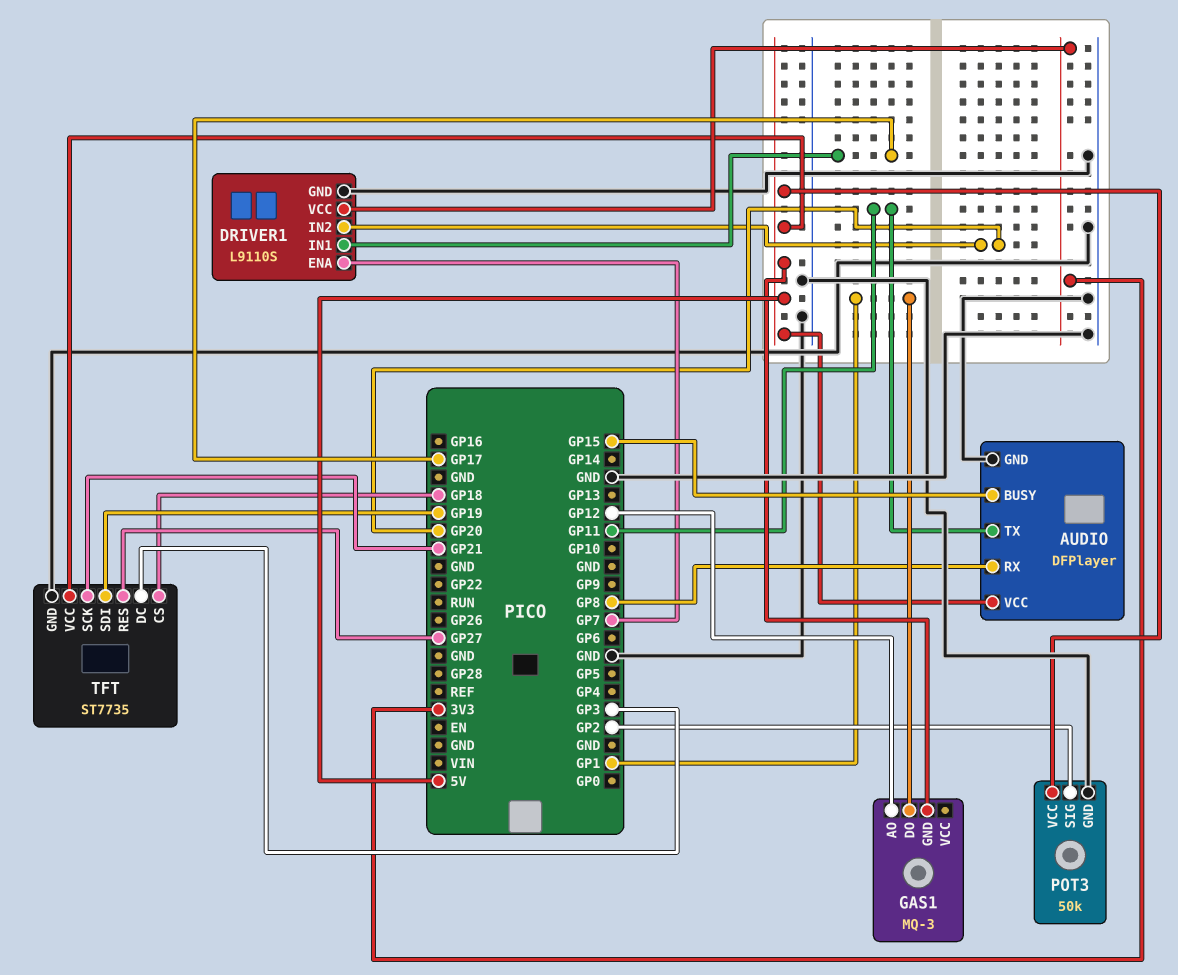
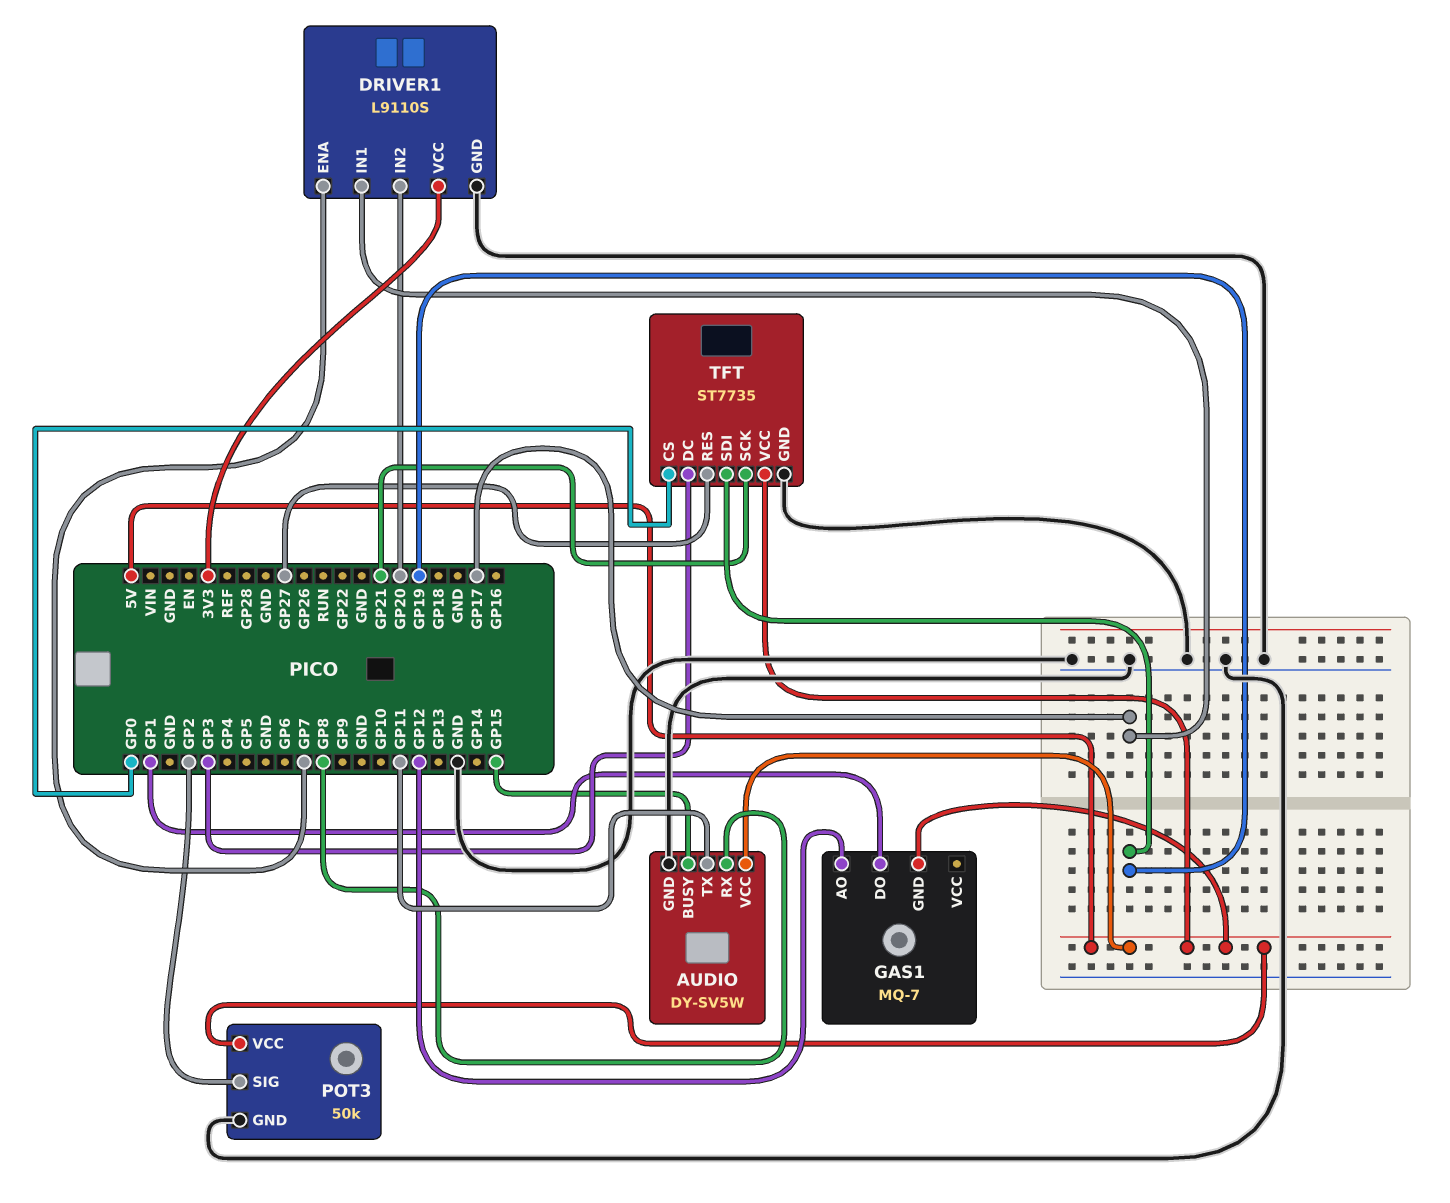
AUDIO: DFPlayer -> DY-SV5W
GAS1: MQ-3 -> MQ-7
TFT pin CS: GP18 -> GP0

